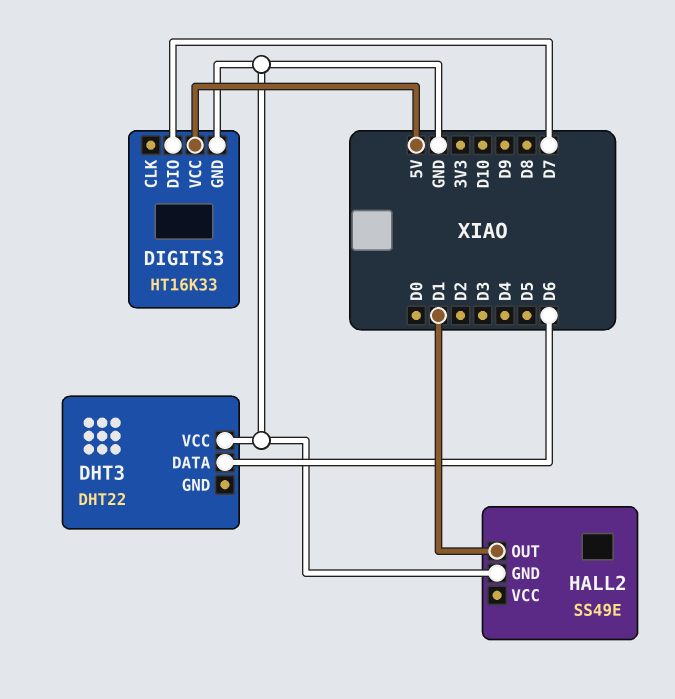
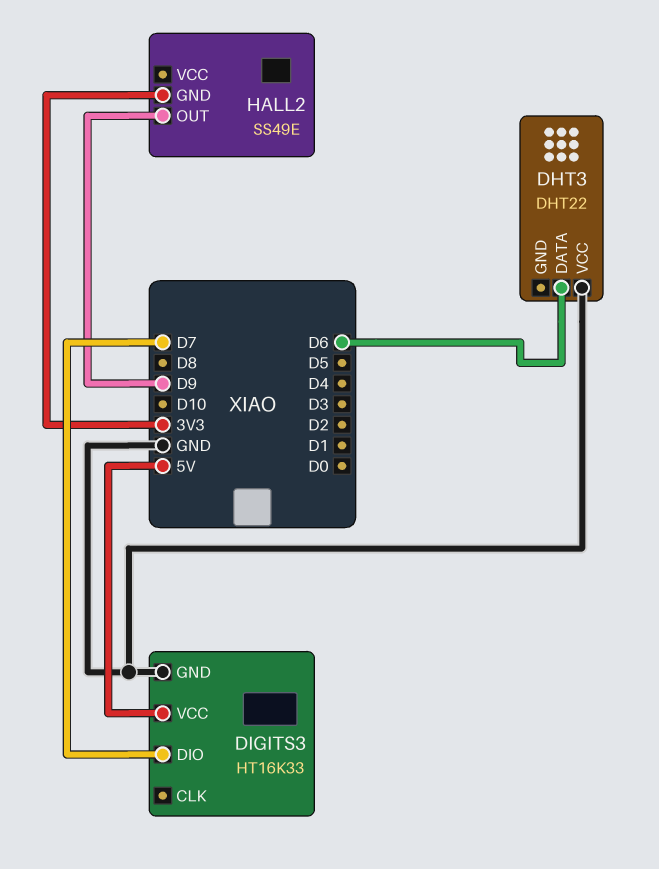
HALL2 pin GND: GND -> 3V3
HALL2 pin OUT: D1 -> D9

